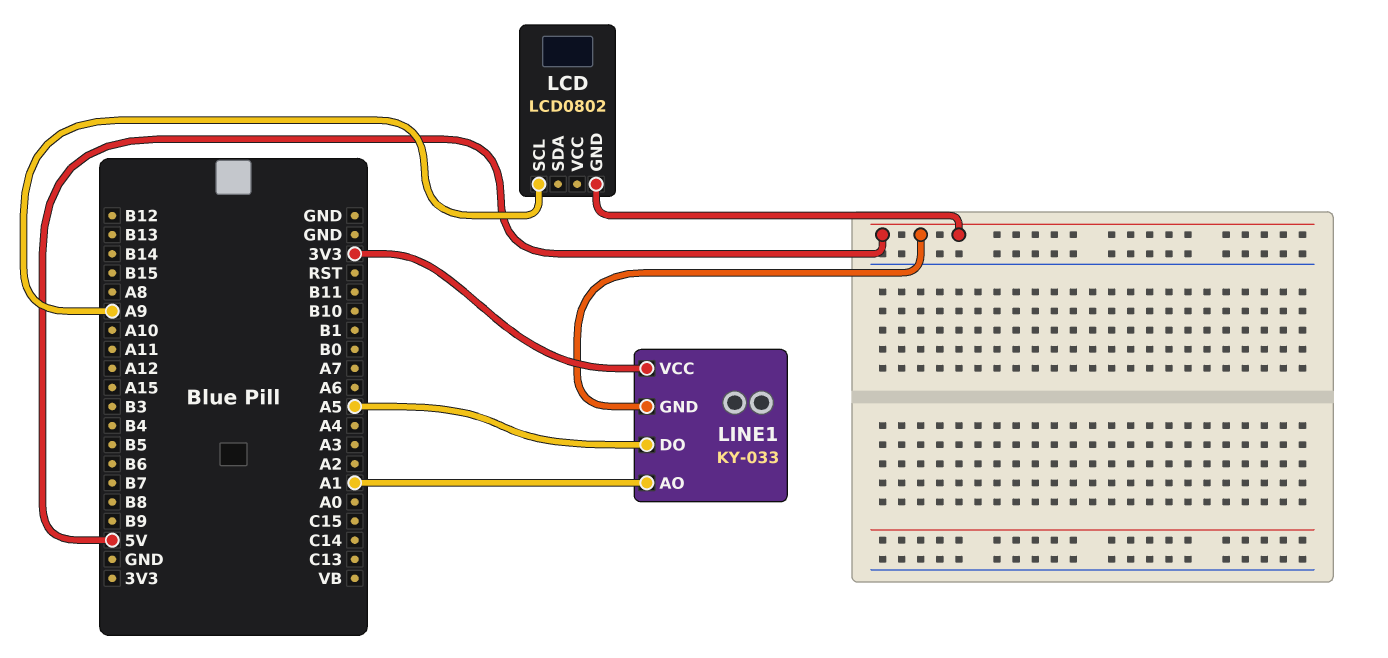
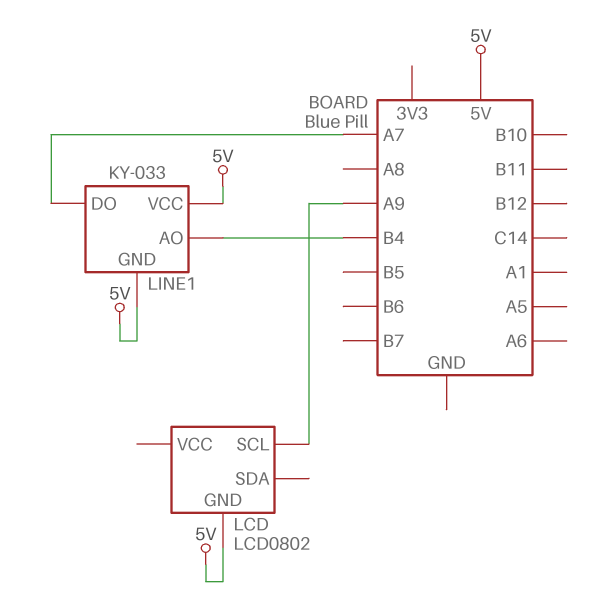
LINE1 pin AO: A1 -> B4
LINE1 pin DO: A5 -> A7
LINE1 pin VCC: 3V3 -> 5V

